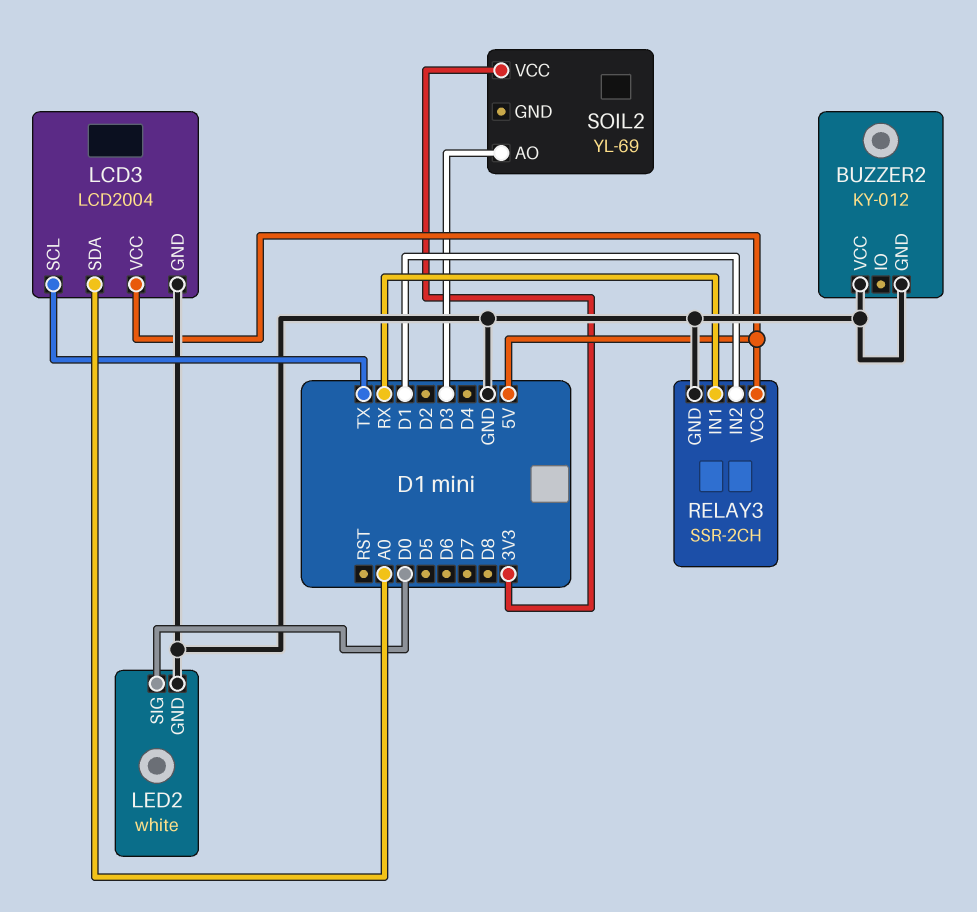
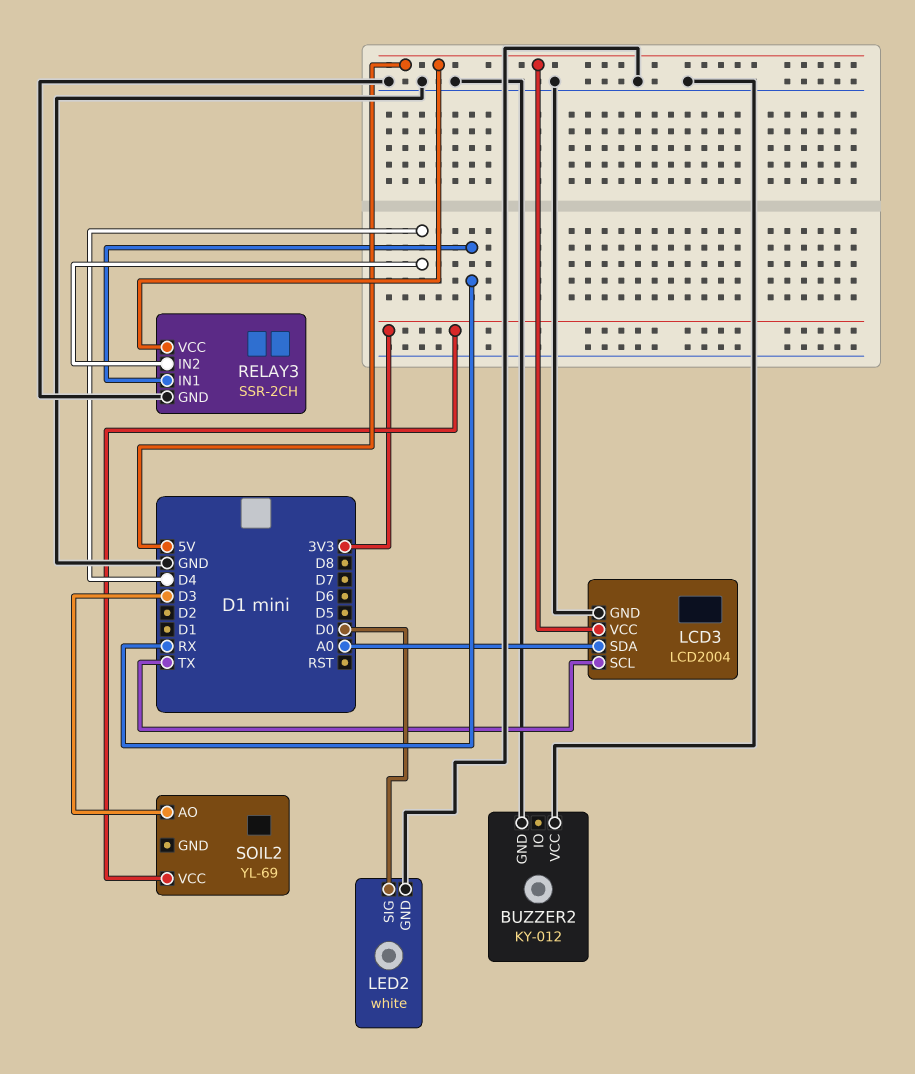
RELAY3 pin IN2: D1 -> D4

